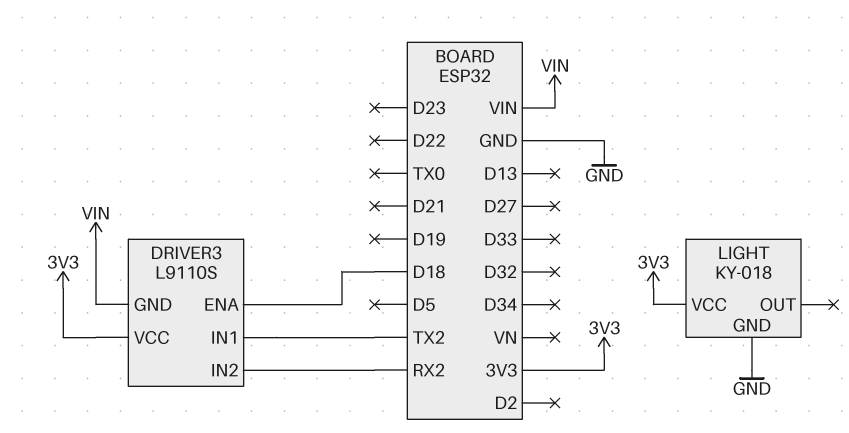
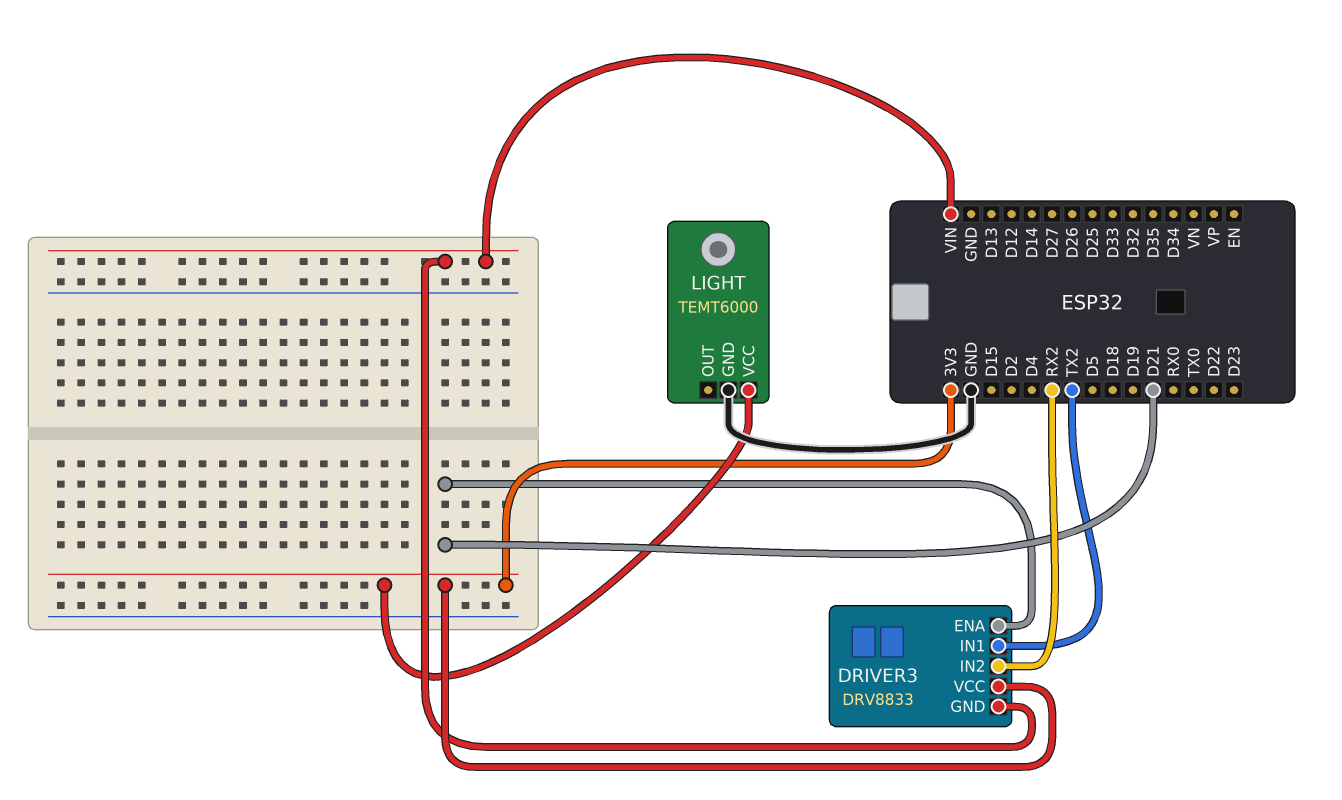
DRIVER3: L9110S -> DRV8833
DRIVER3 pin ENA: D18 -> D21
LIGHT: KY-018 -> TEMT6000

